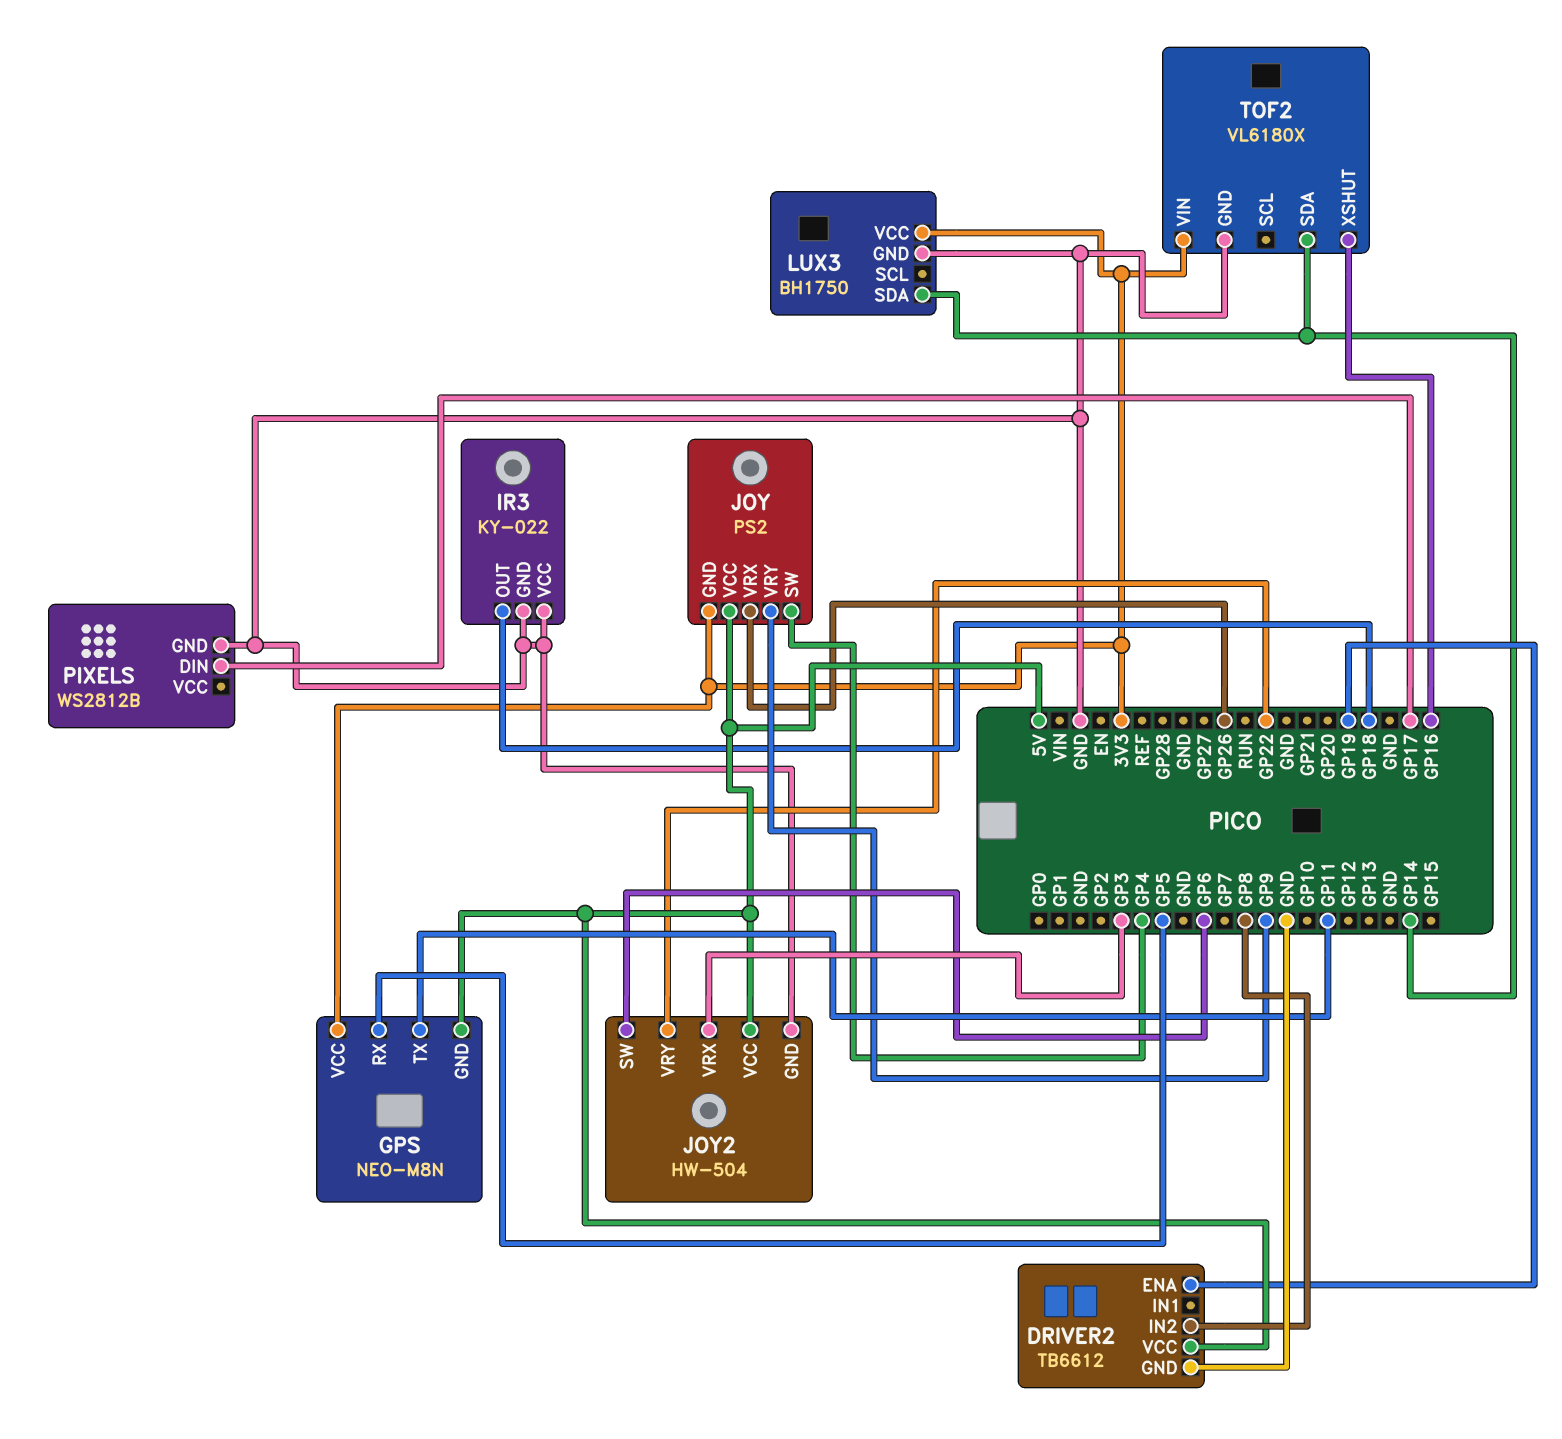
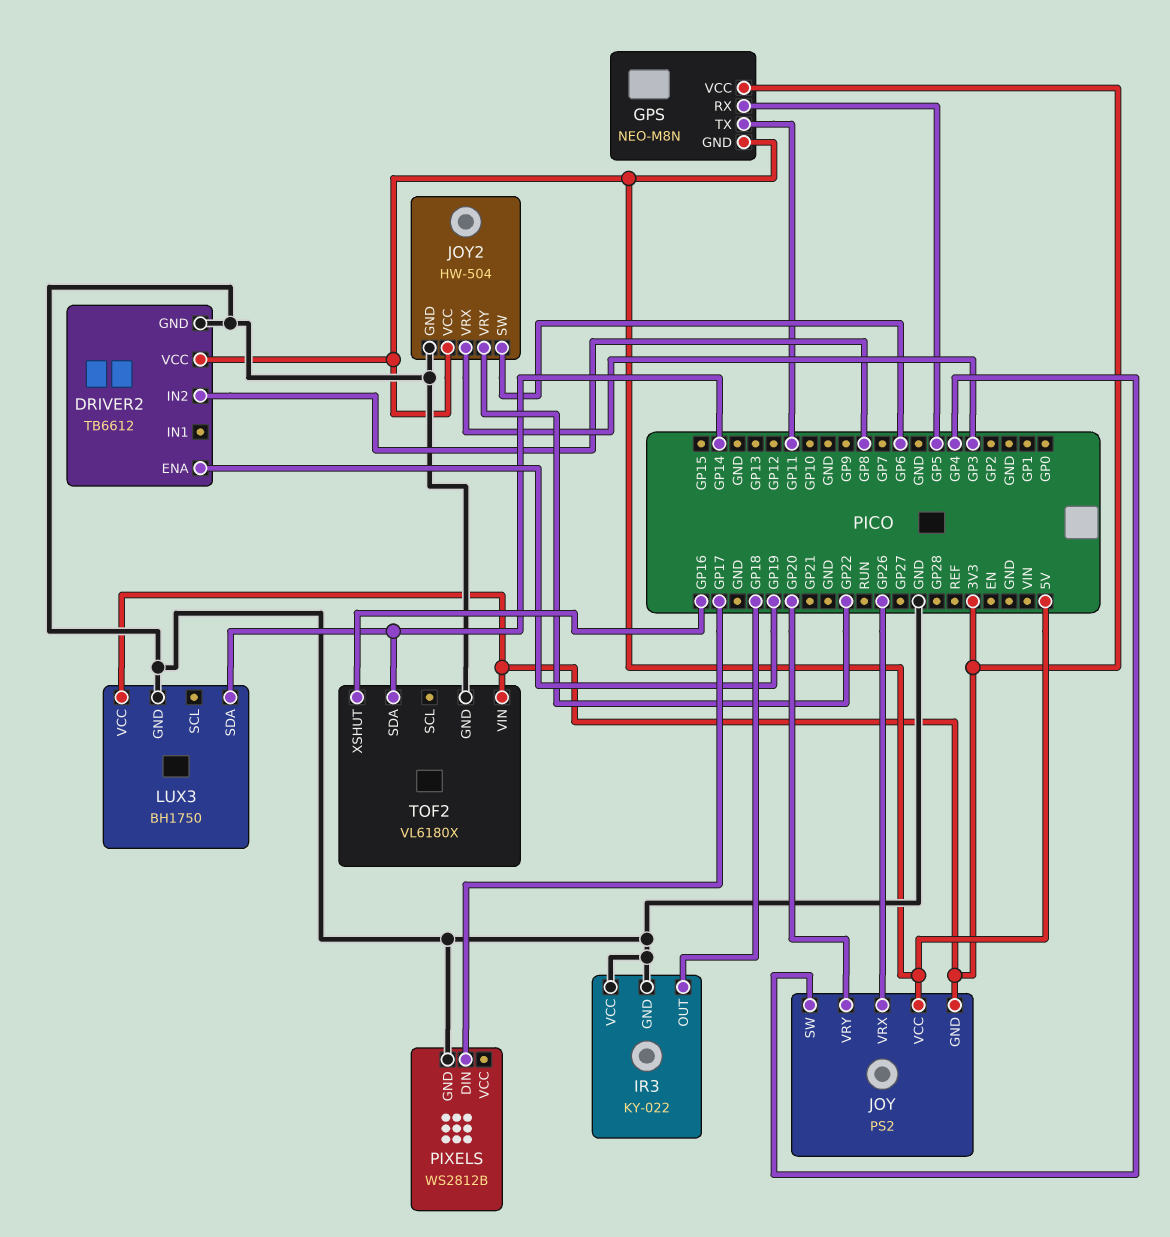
JOY pin VRY: GP9 -> GP20

